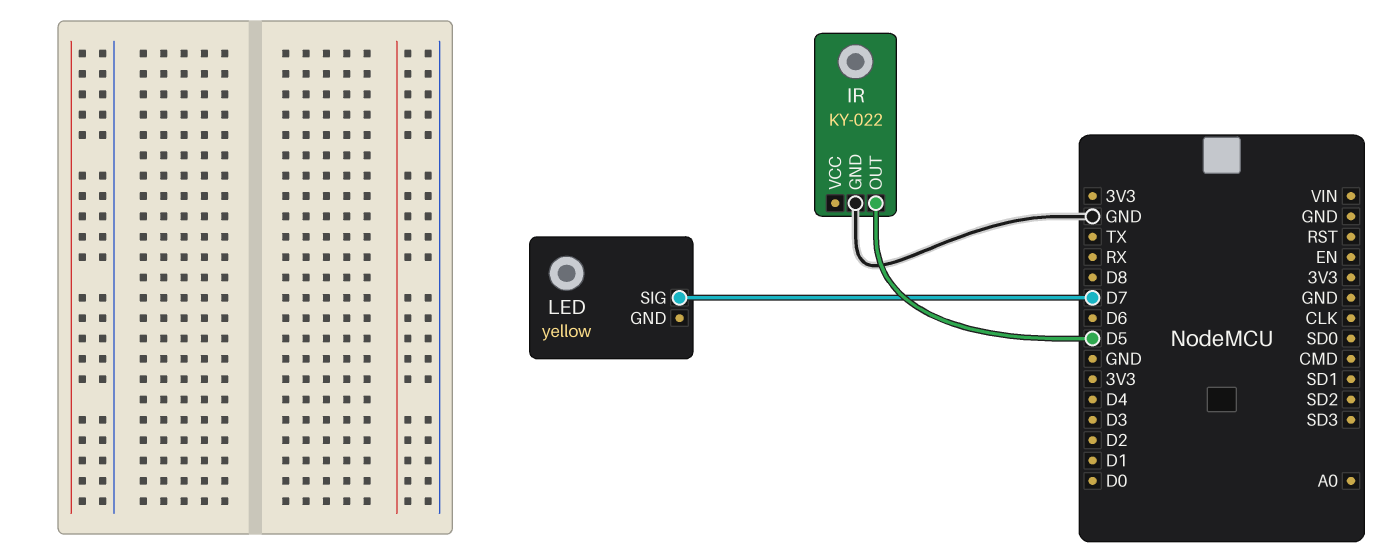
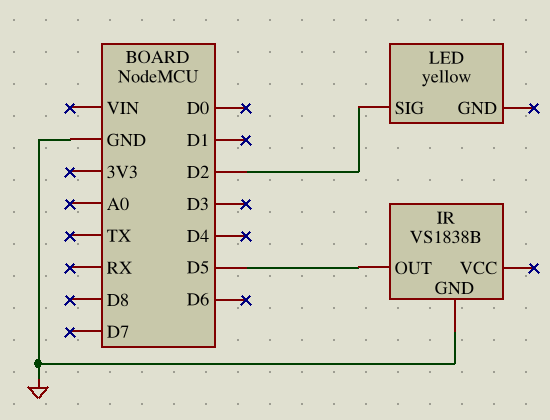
IR: KY-022 -> VS1838B
LED pin SIG: D7 -> D2

